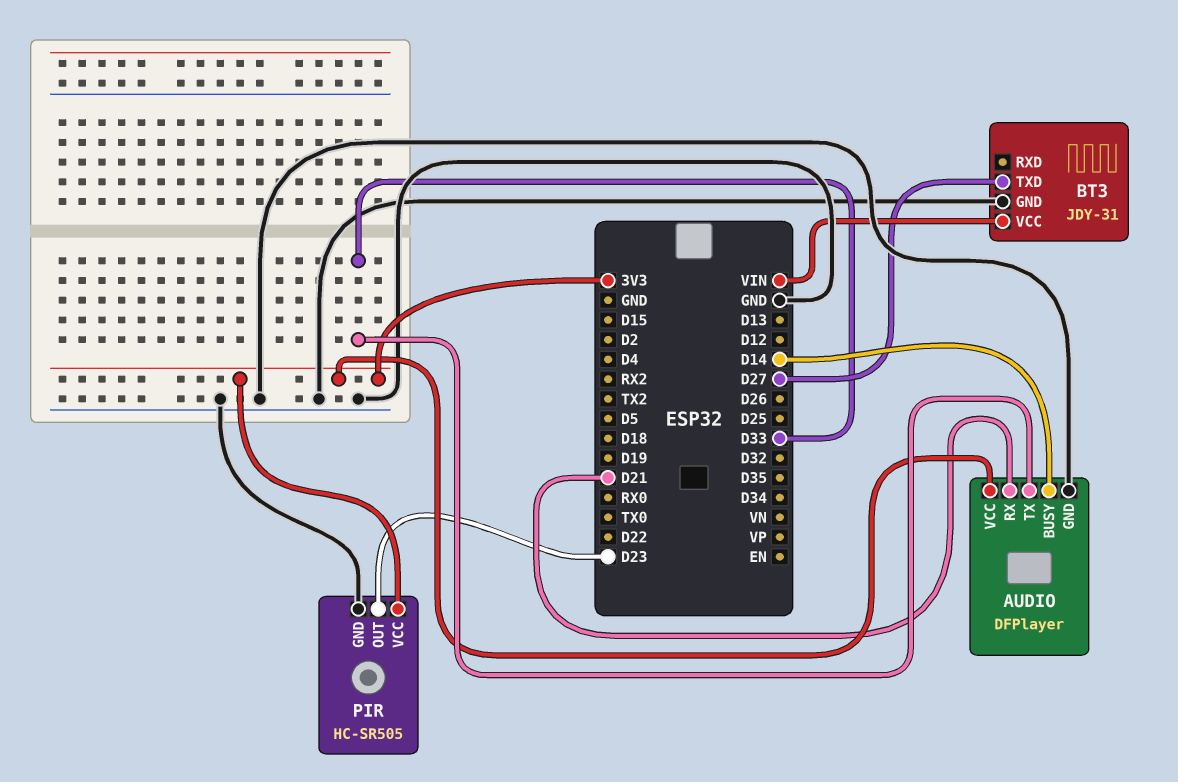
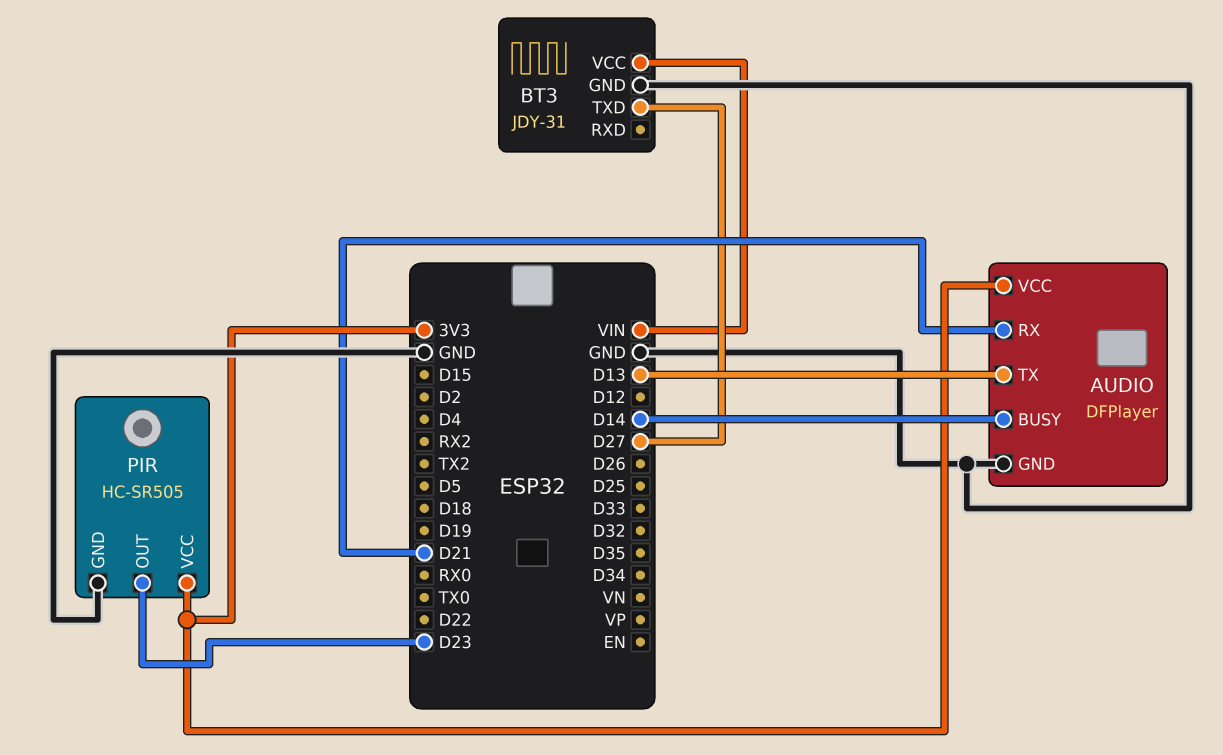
AUDIO pin TX: D33 -> D13

